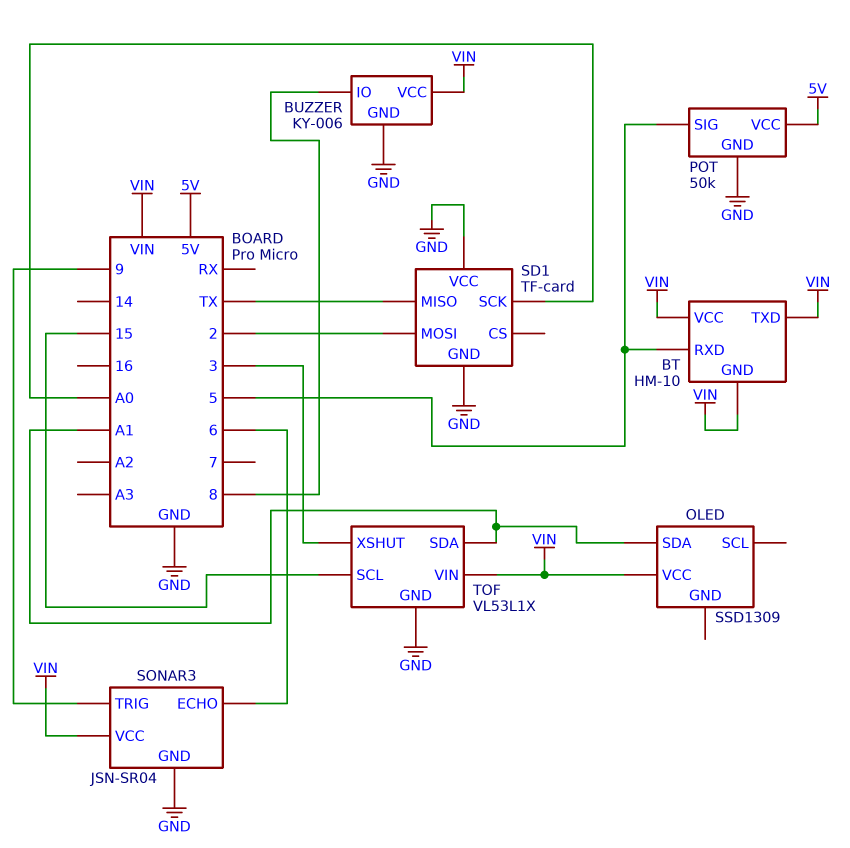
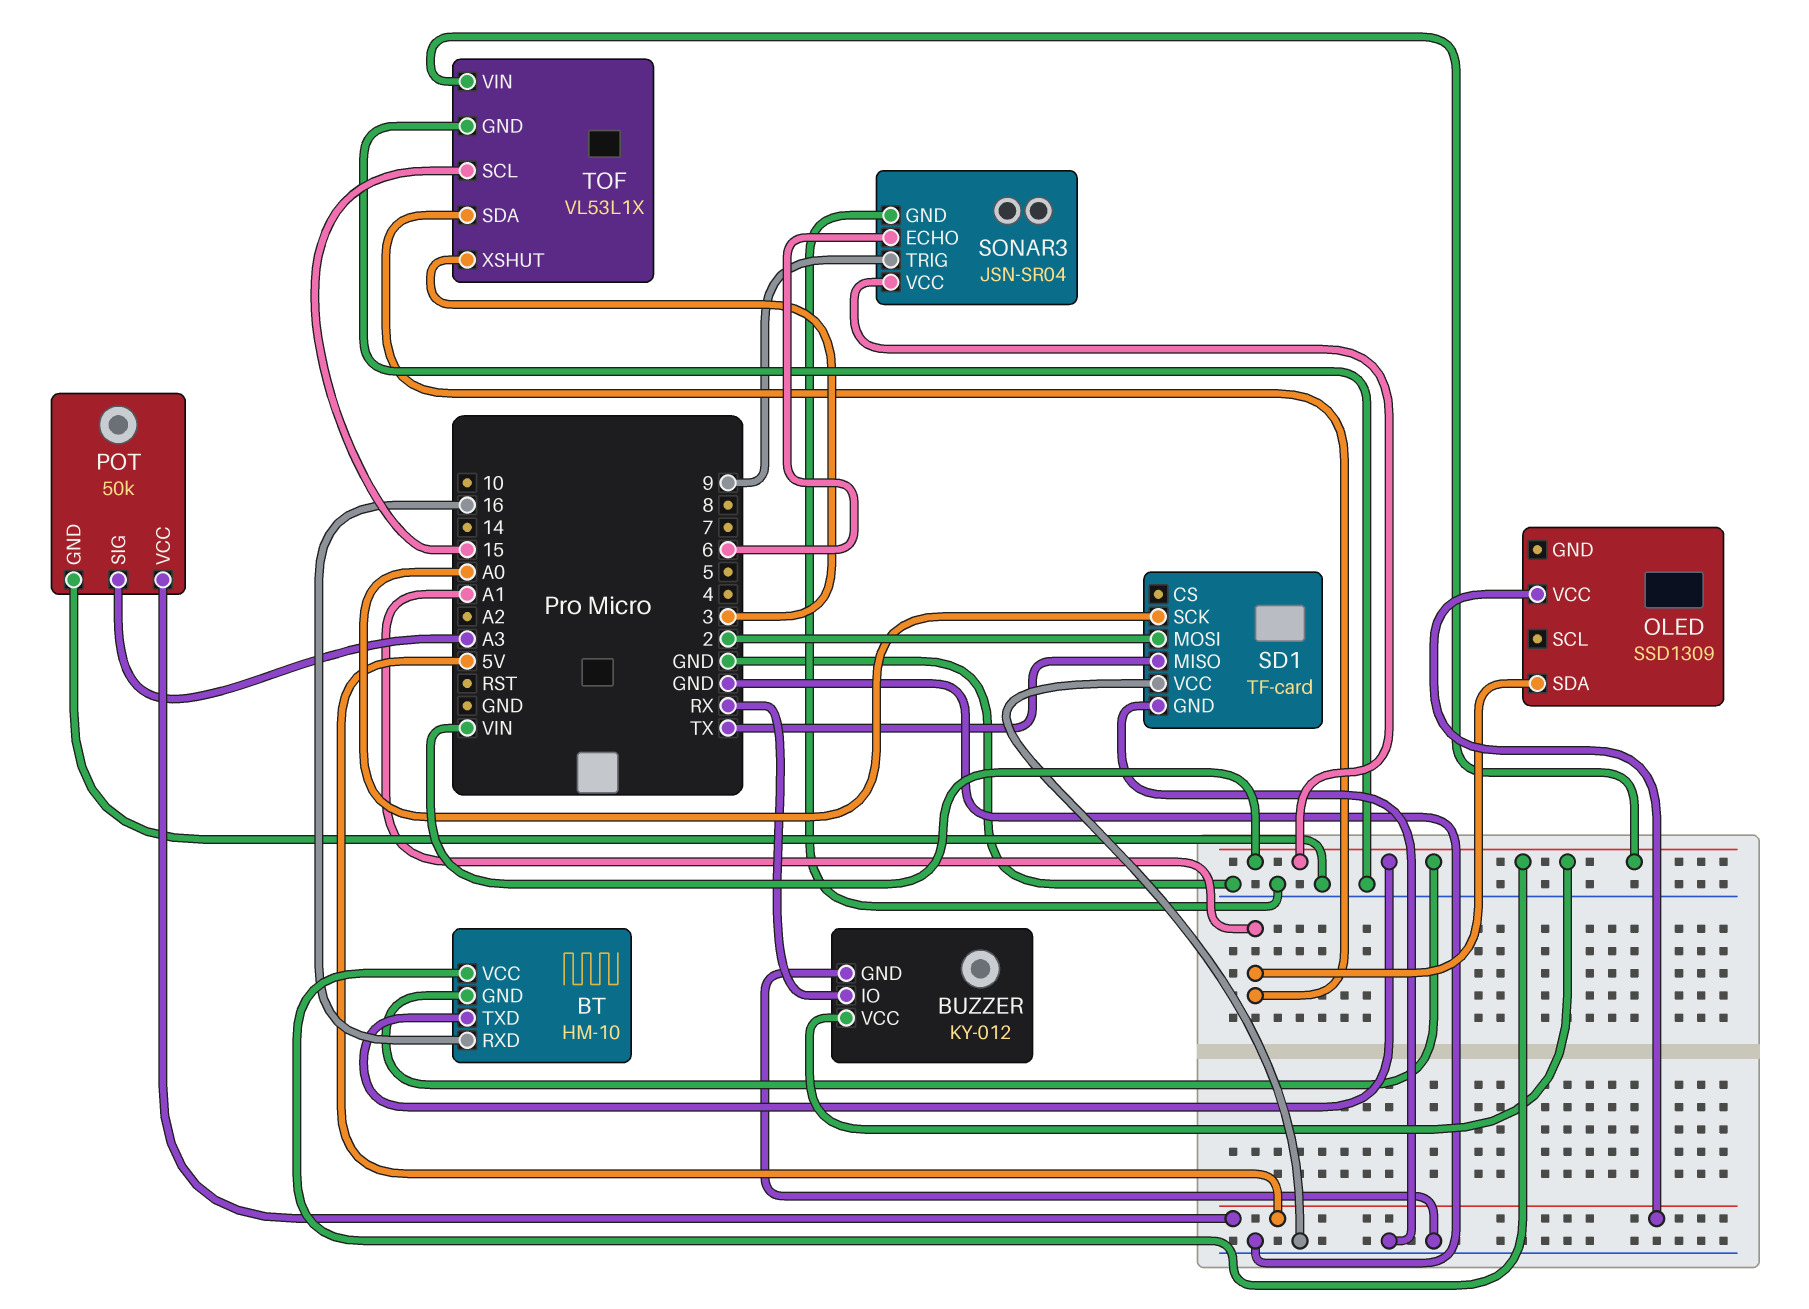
BT pin RXD: 5 -> 16
BUZZER: KY-006 -> KY-012
BUZZER pin IO: 8 -> RX
OLED pin VCC: VIN -> 5V
POT pin SIG: 5 -> A3

